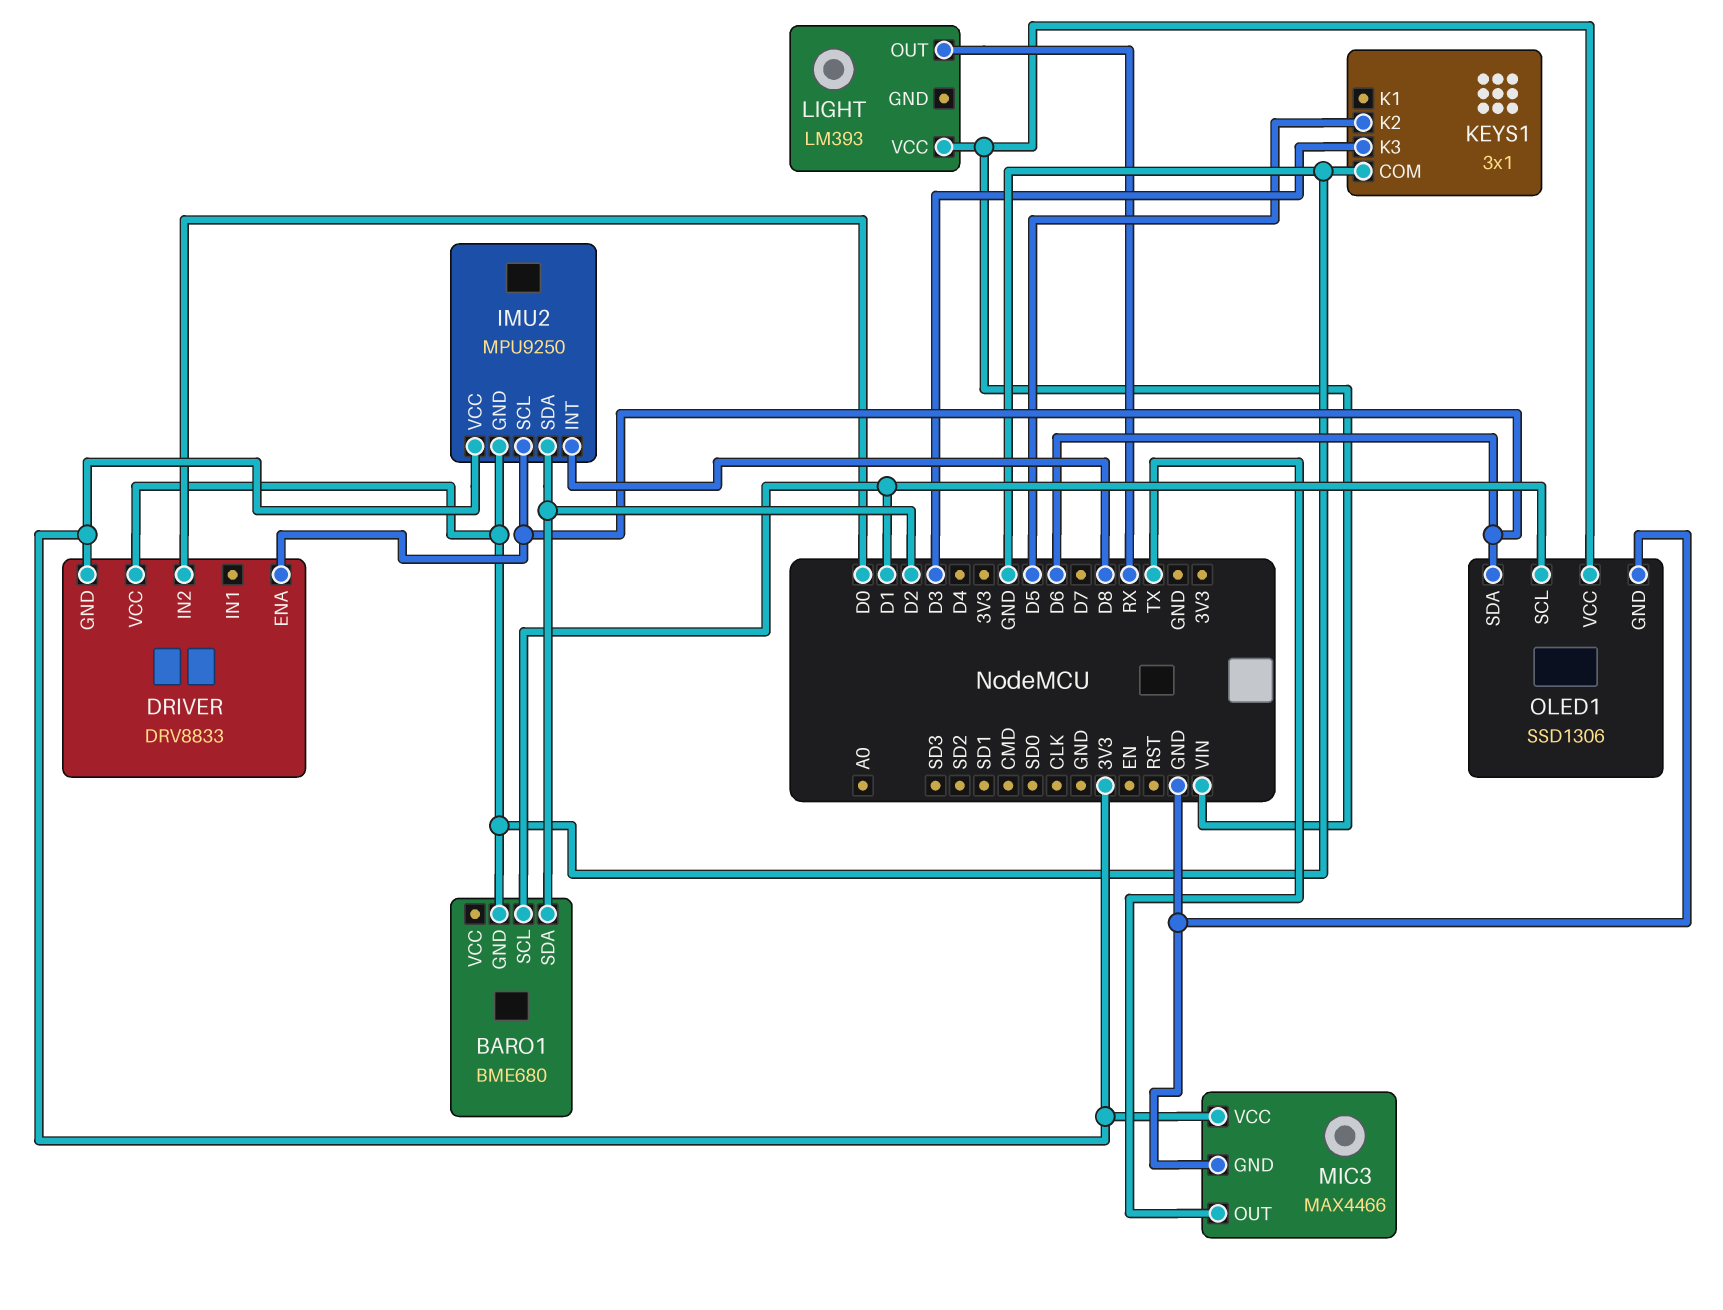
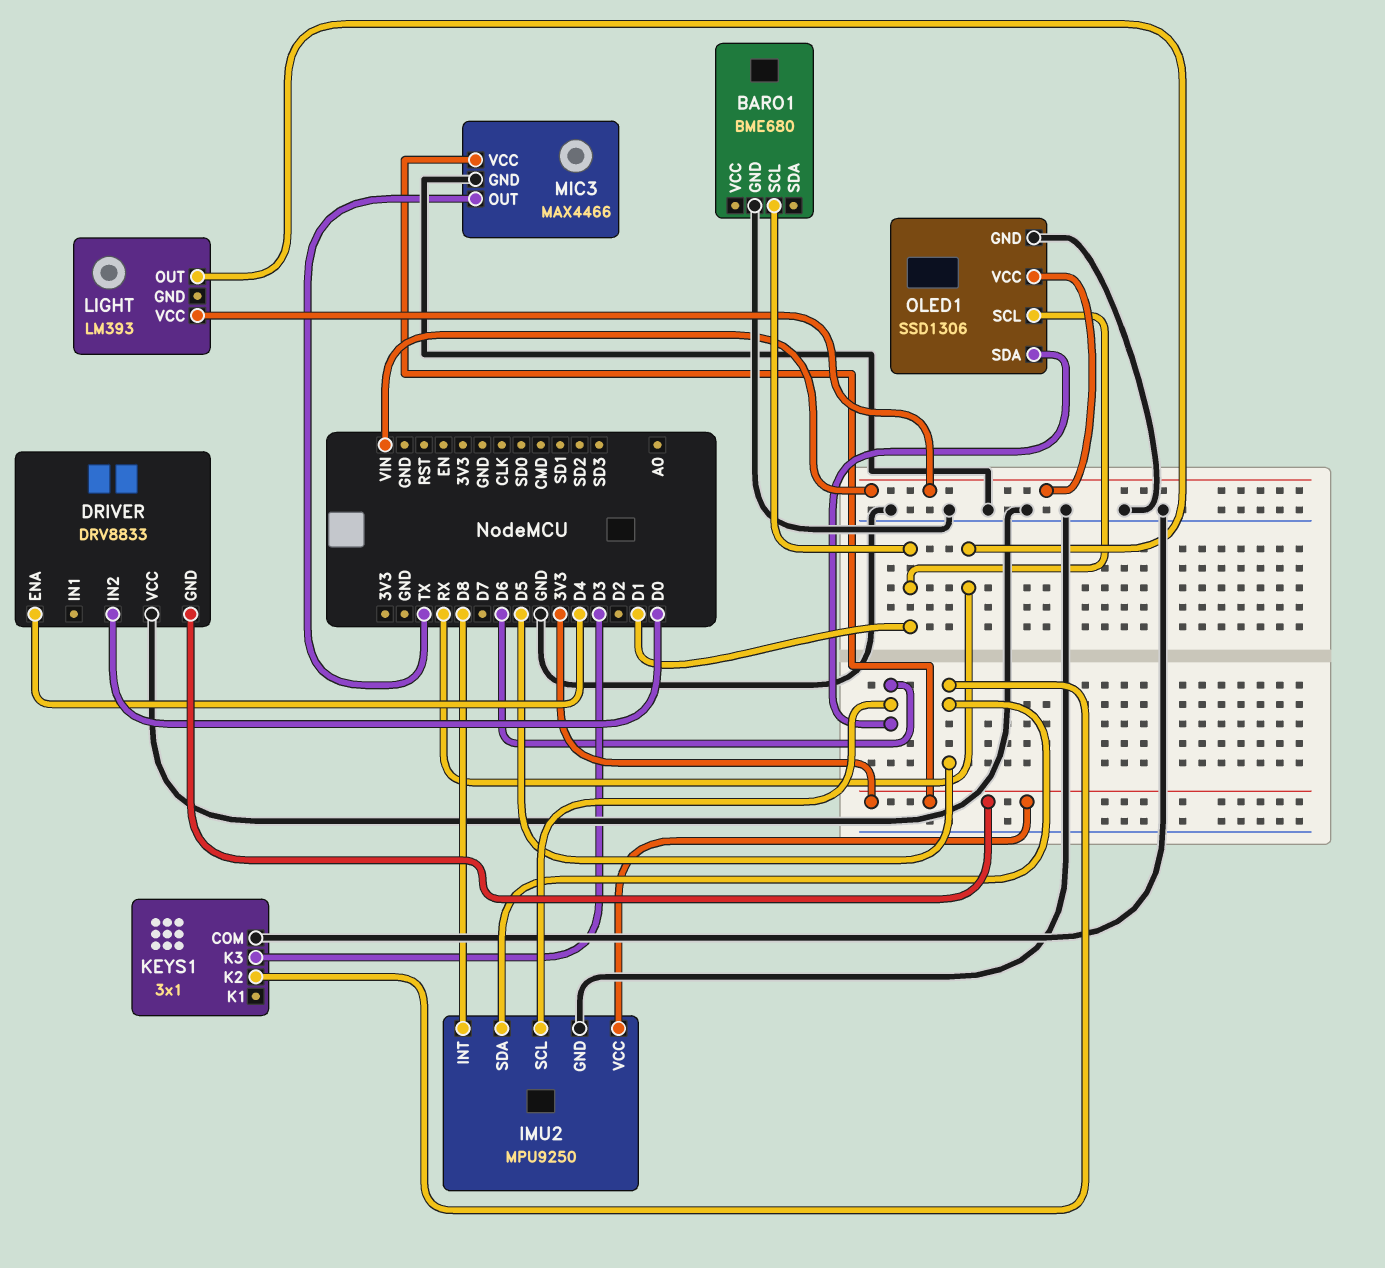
BARO1 pin SDA: D2 -> none
DRIVER pin ENA: D6 -> D4
IMU2 pin SDA: D2 -> D5

